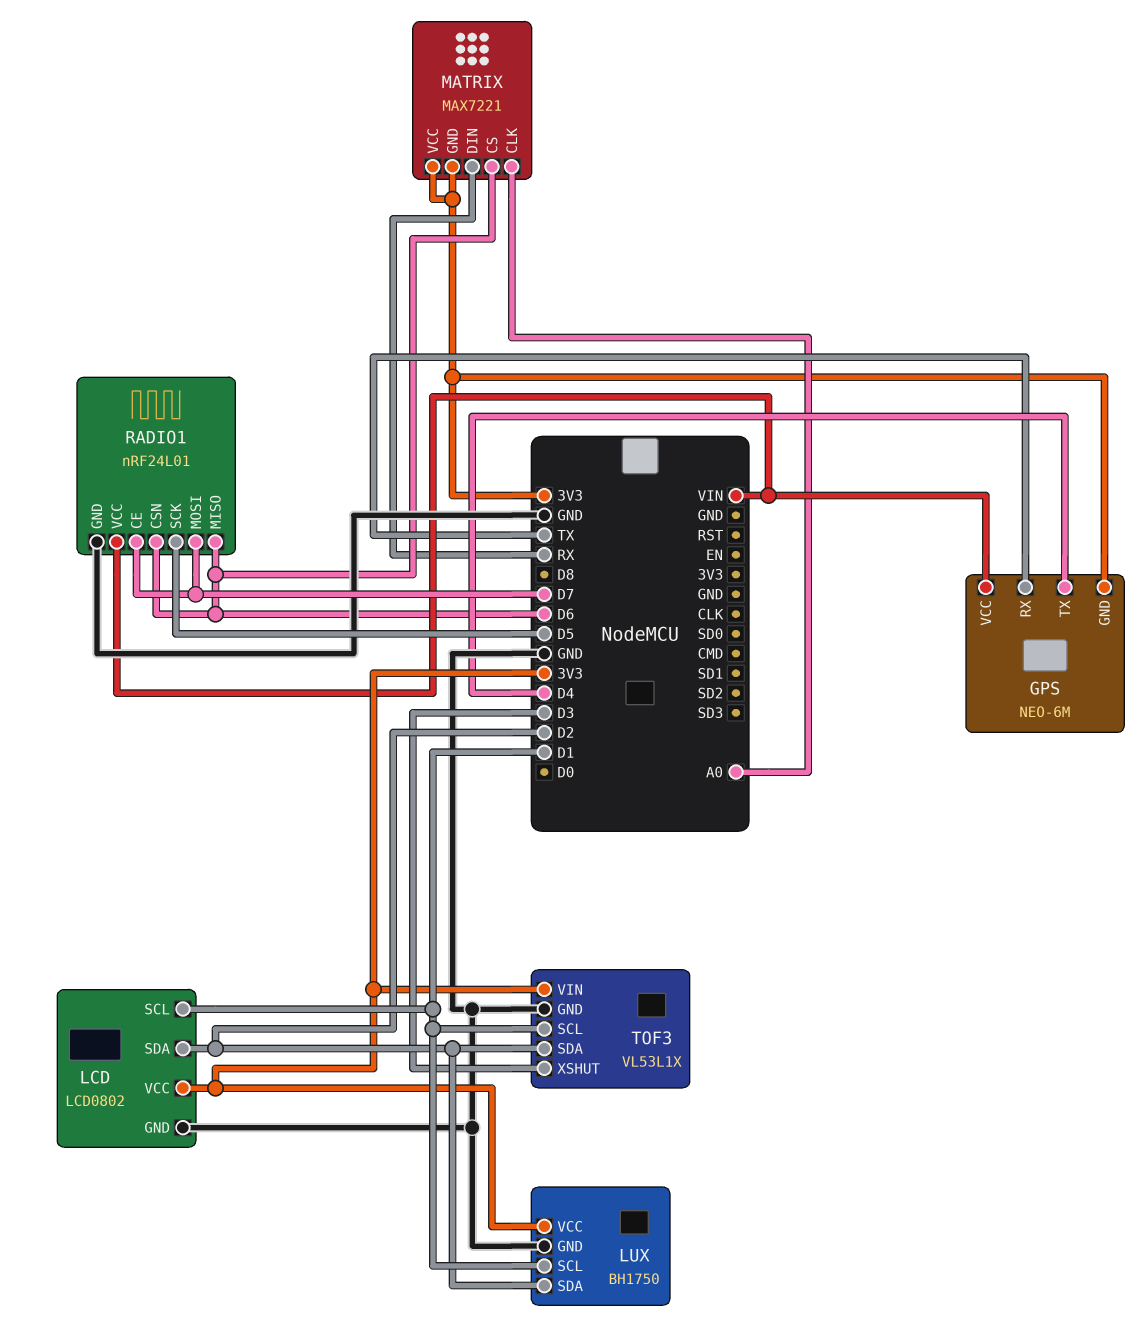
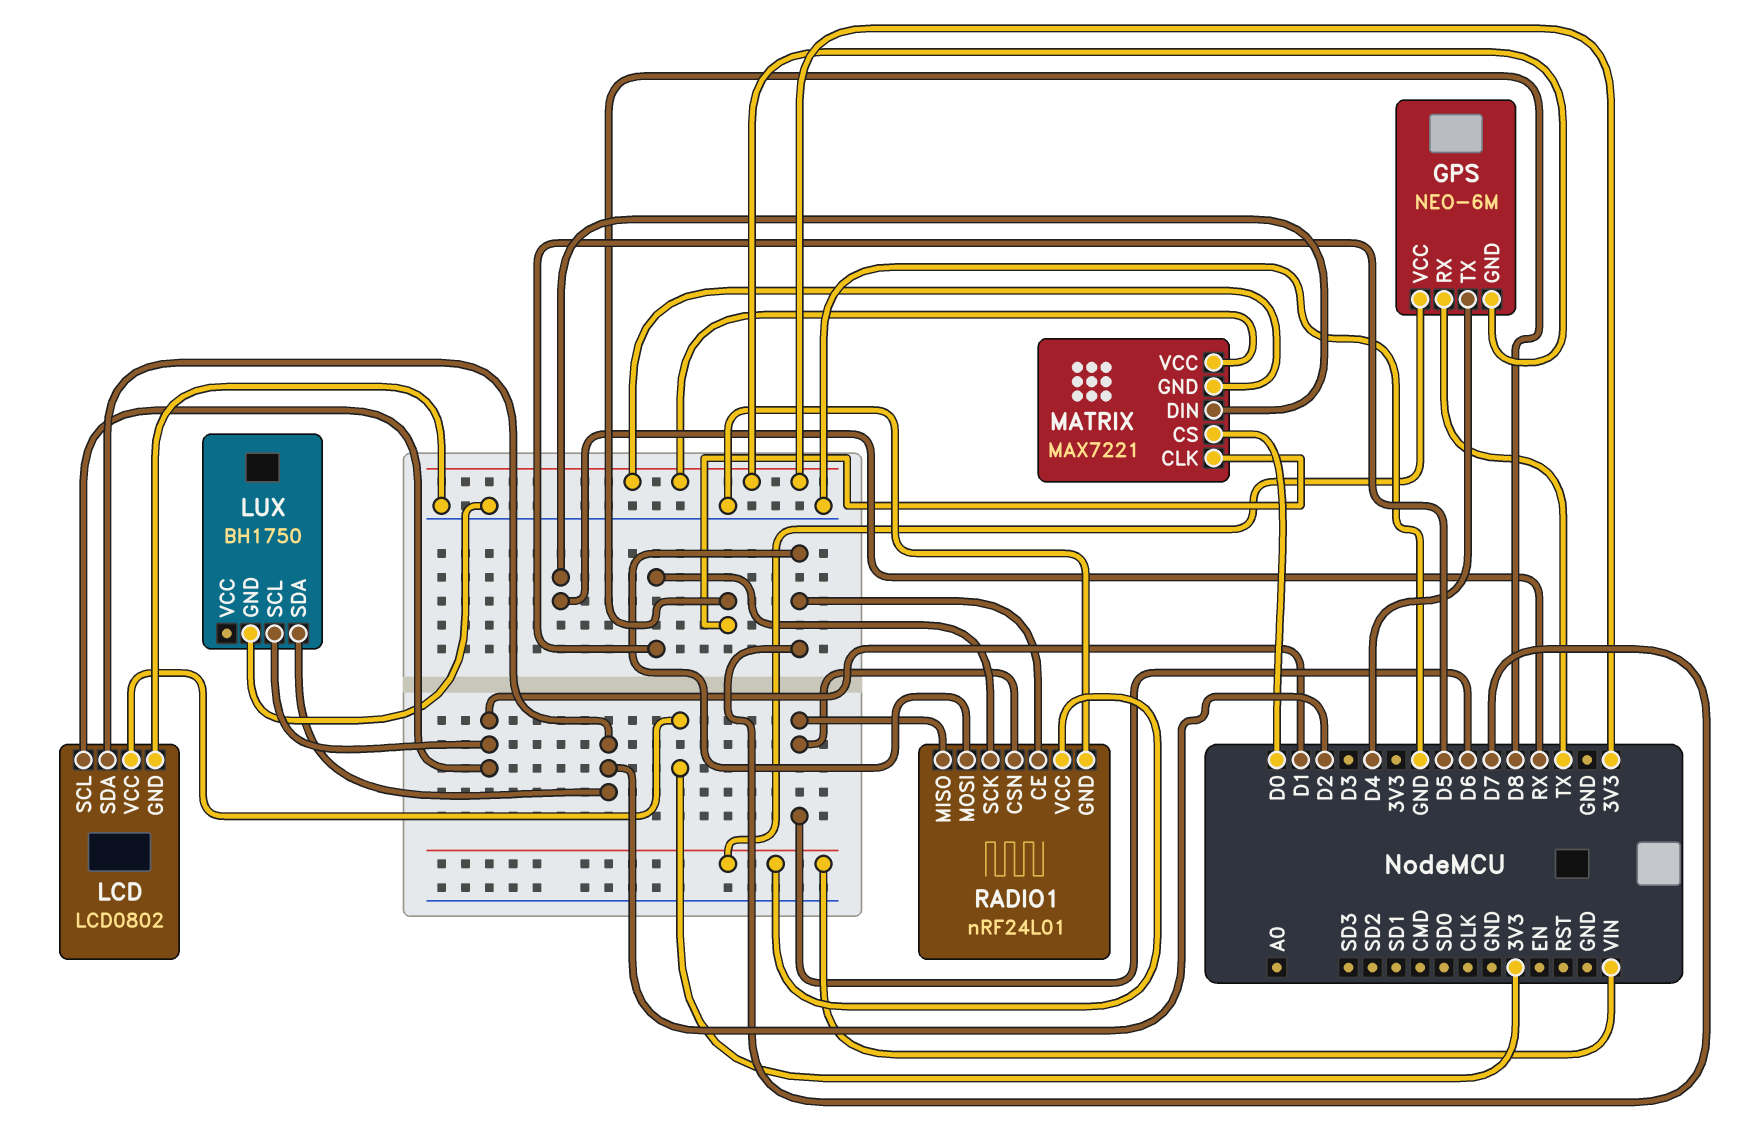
LUX pin VCC: 3V3 -> none
MATRIX pin CLK: A0 -> D8
MATRIX pin CS: D6 -> D0
TOF3: VL53L1X -> none
TOF3 pin GND: GND -> none
TOF3 pin SCL: D1 -> none
TOF3 pin SDA: D2 -> none
TOF3 pin VIN: 3V3 -> none
TOF3 pin XSHUT: D3 -> none

